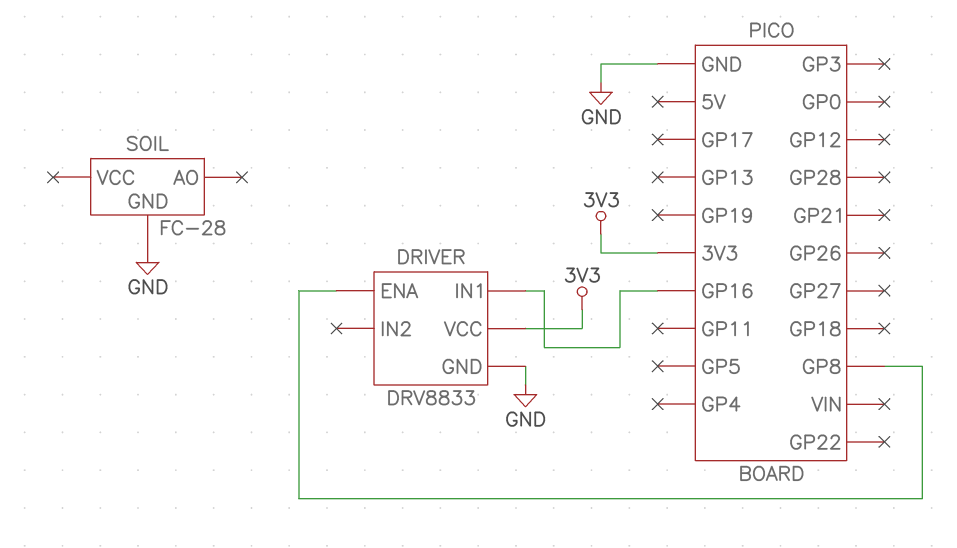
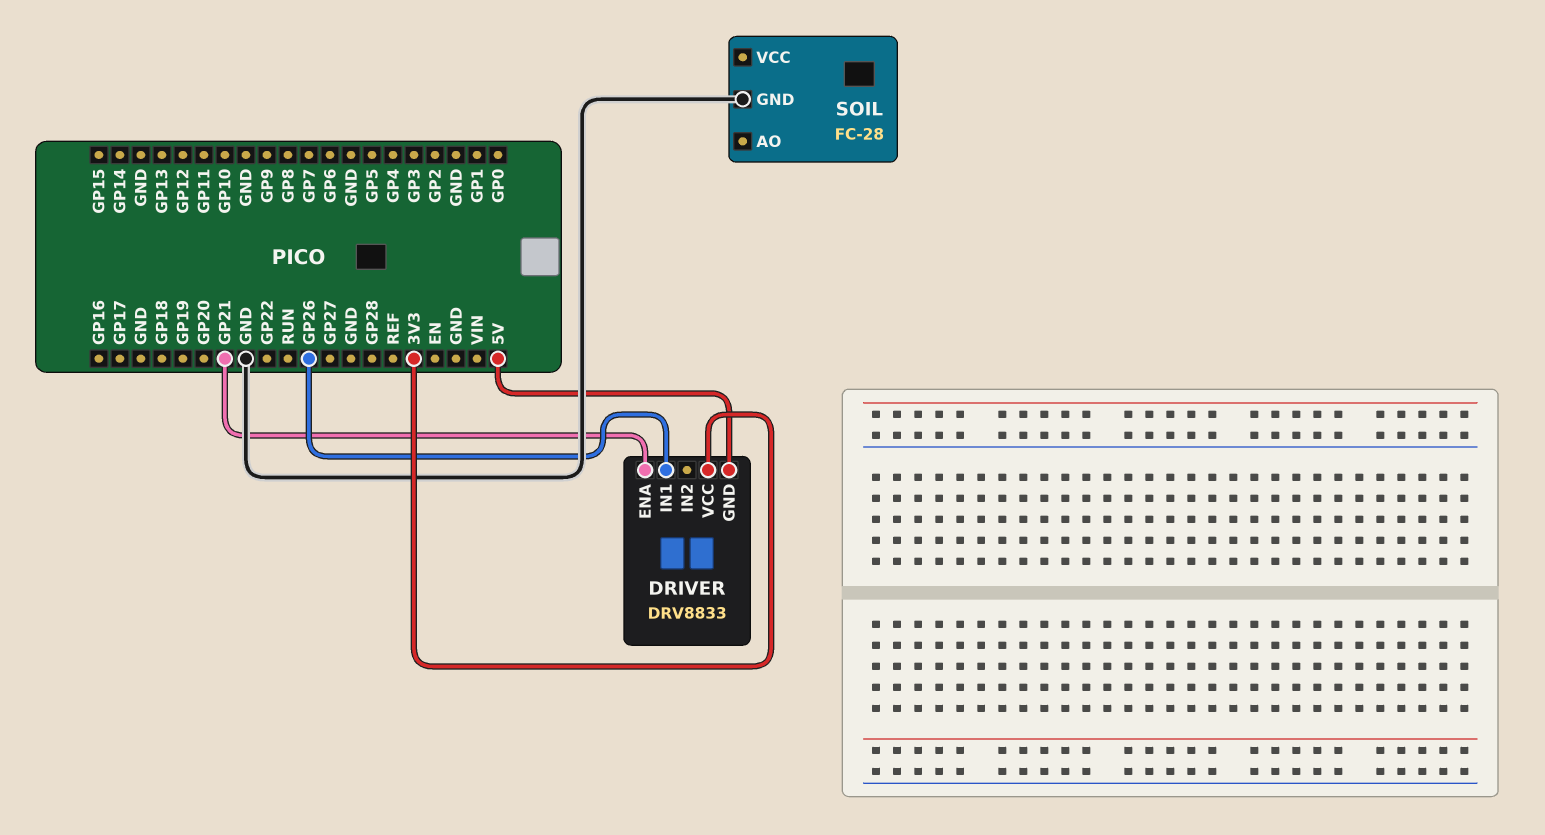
DRIVER pin ENA: GP8 -> GP21
DRIVER pin GND: GND -> 5V
DRIVER pin IN1: GP16 -> GP26

